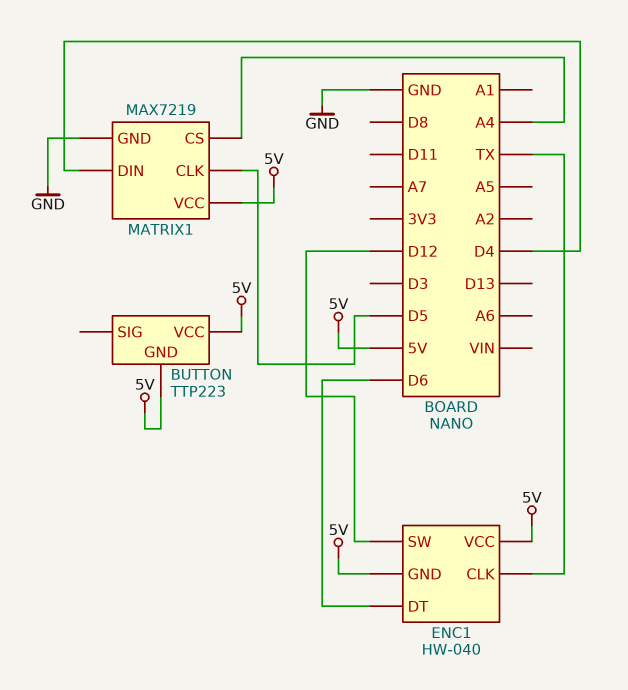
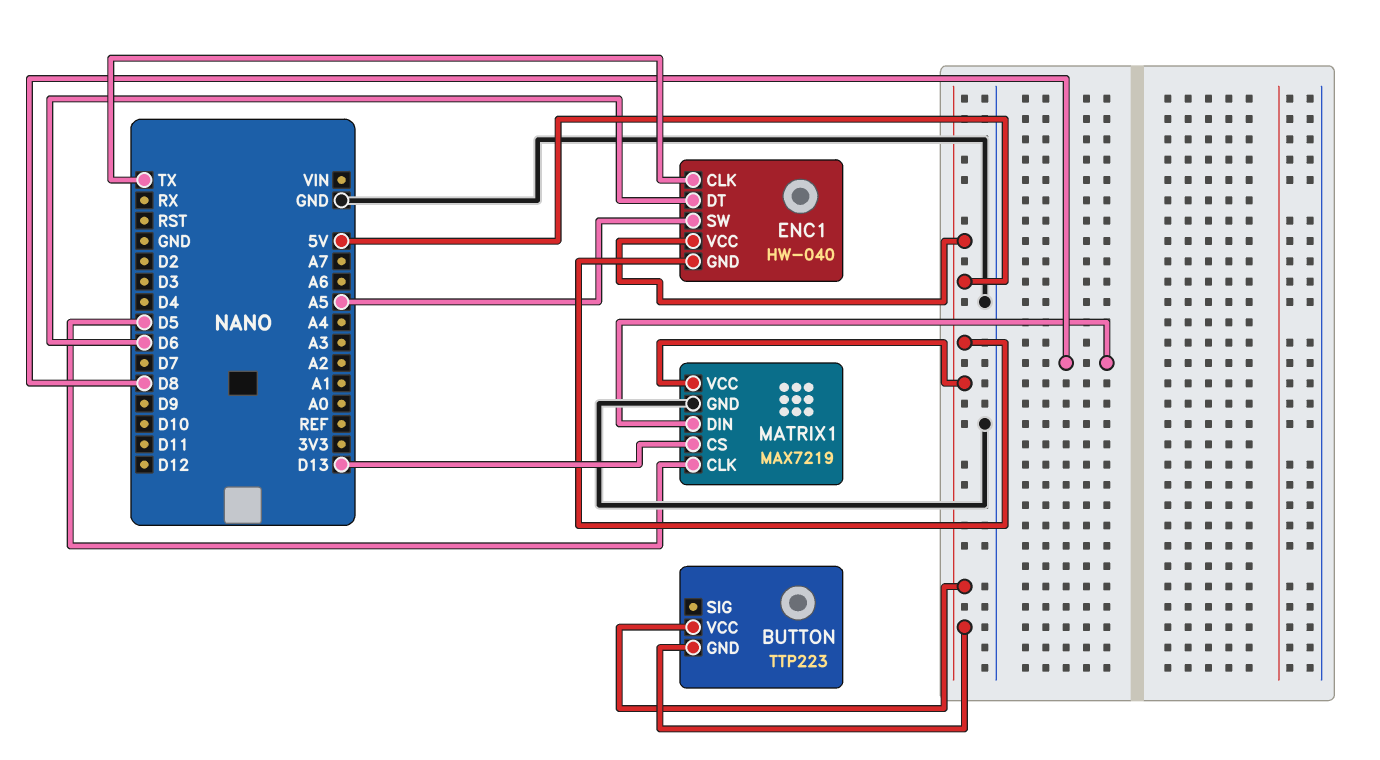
ENC1 pin SW: D12 -> A5
MATRIX1 pin CS: A4 -> D13
MATRIX1 pin DIN: D4 -> D8

